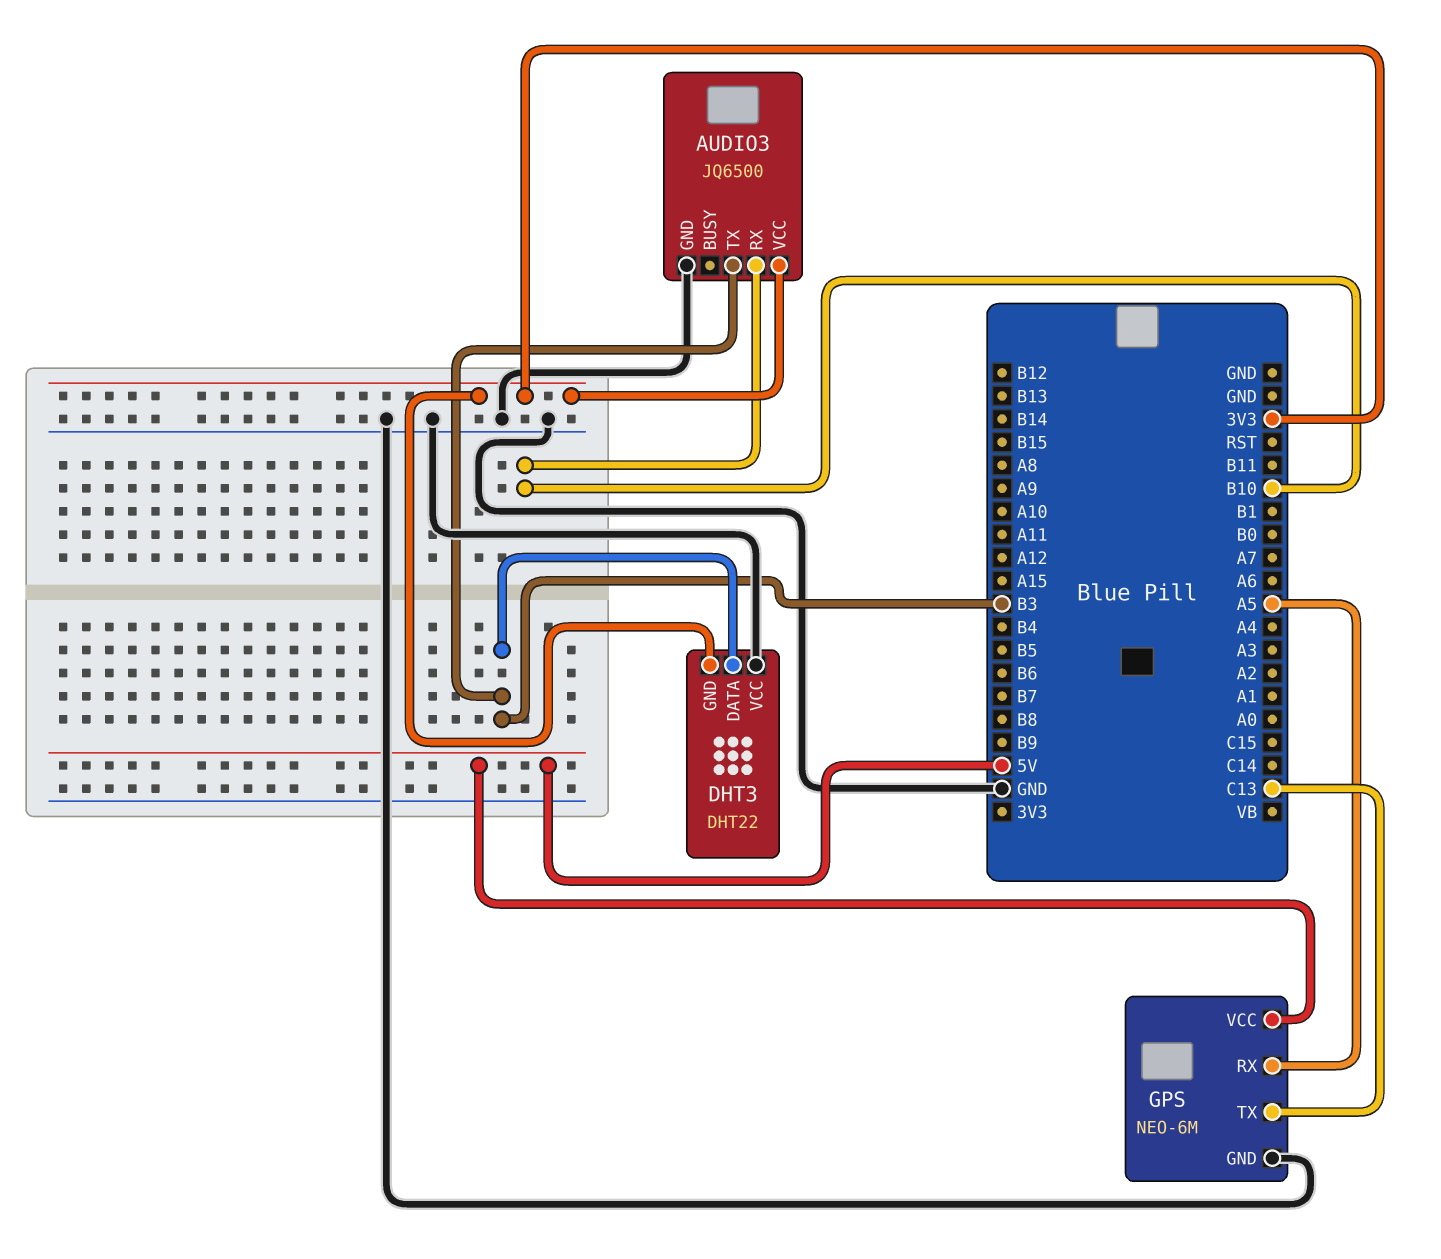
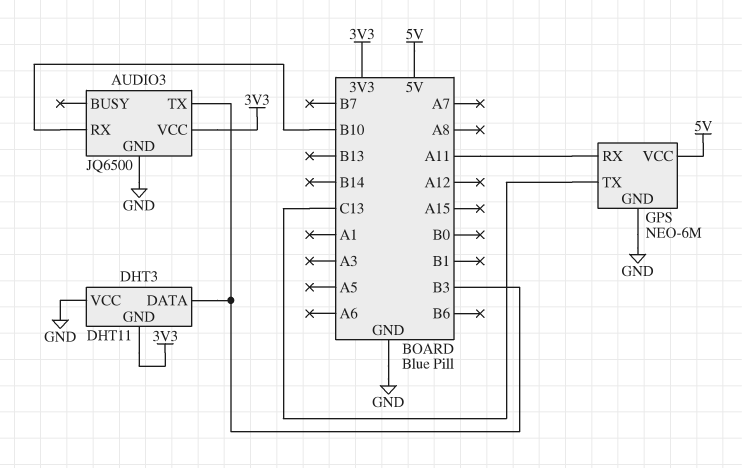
DHT3: DHT22 -> DHT11
GPS pin RX: A5 -> A11

